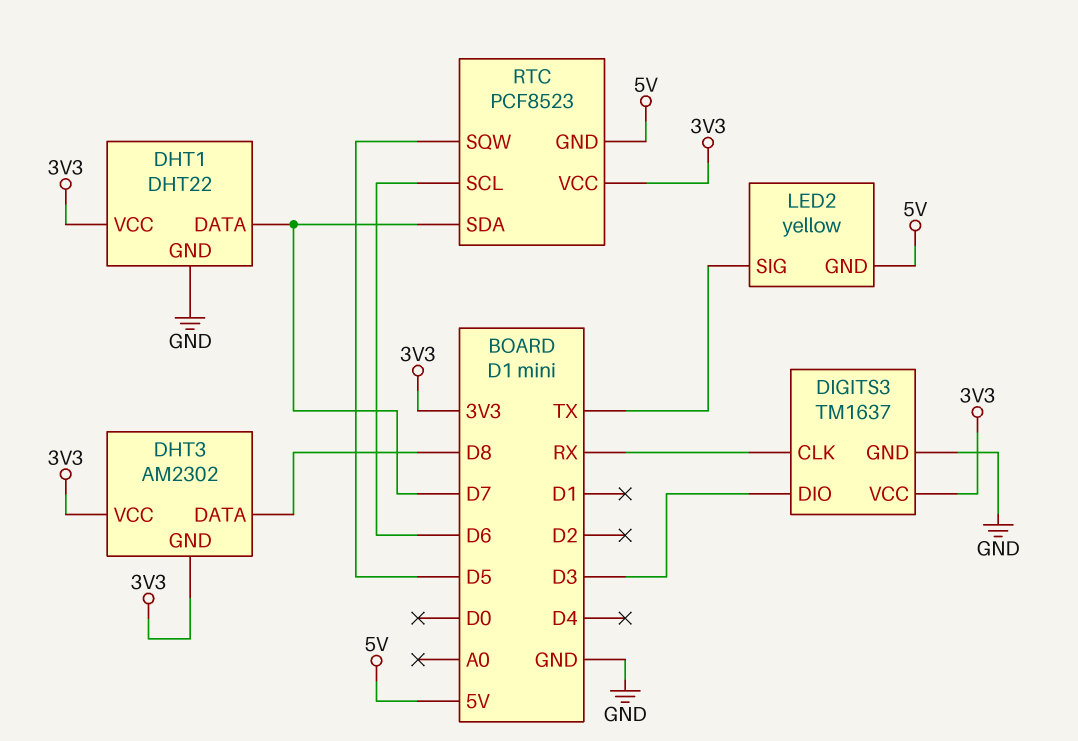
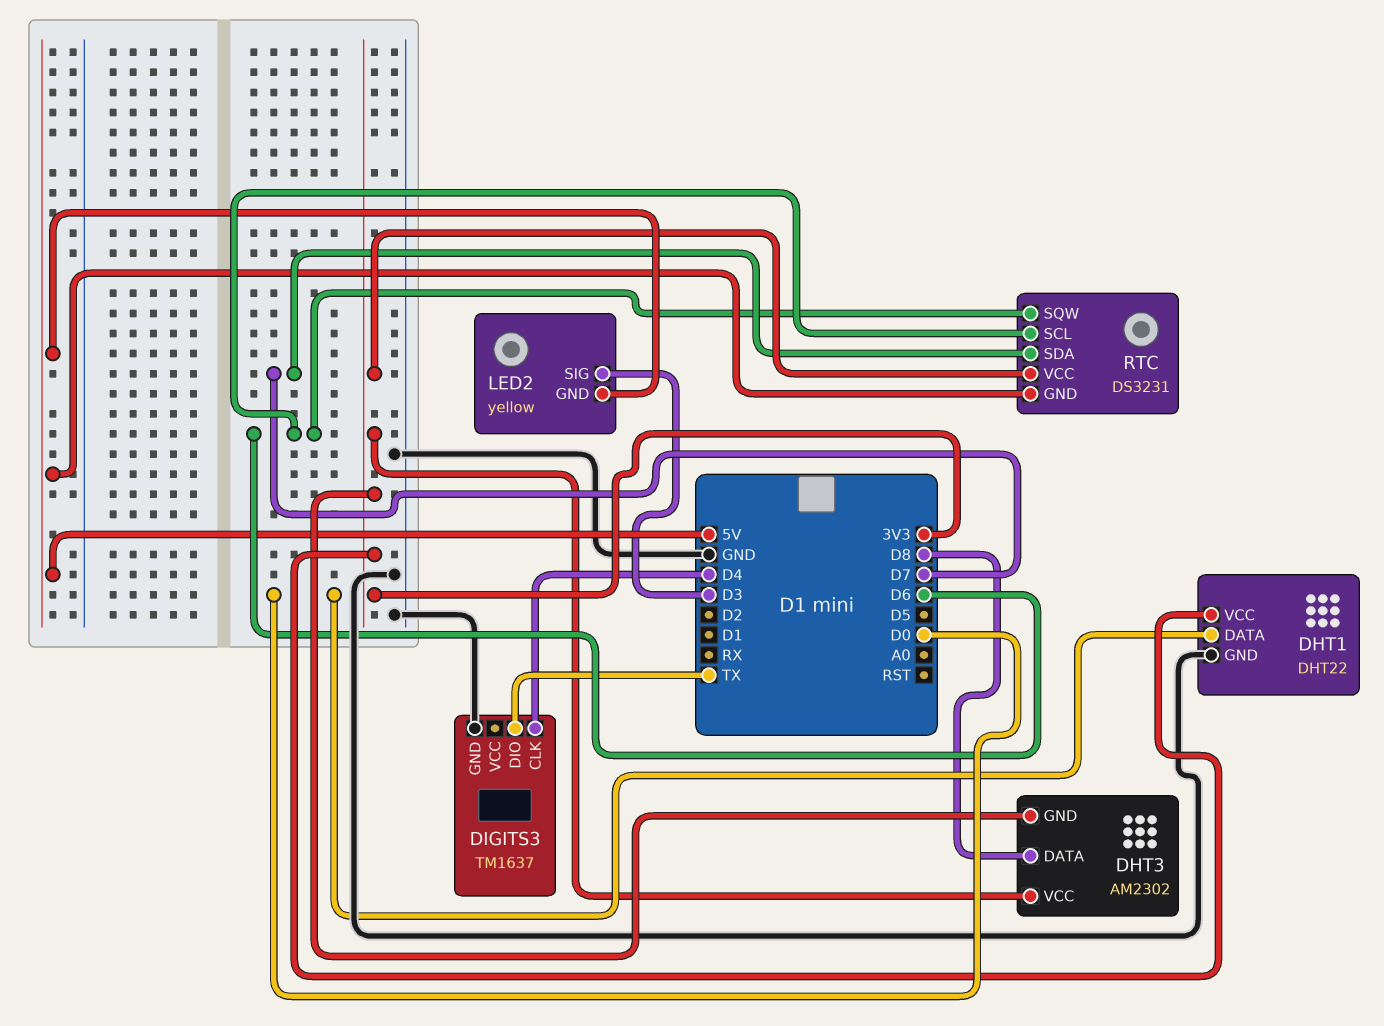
DHT1 pin DATA: D7 -> D0
DIGITS3 pin CLK: RX -> D4
DIGITS3 pin DIO: D3 -> TX
DIGITS3 pin VCC: 3V3 -> none
LED2 pin SIG: TX -> D3
RTC: PCF8523 -> DS3231
RTC pin SQW: D5 -> D6

